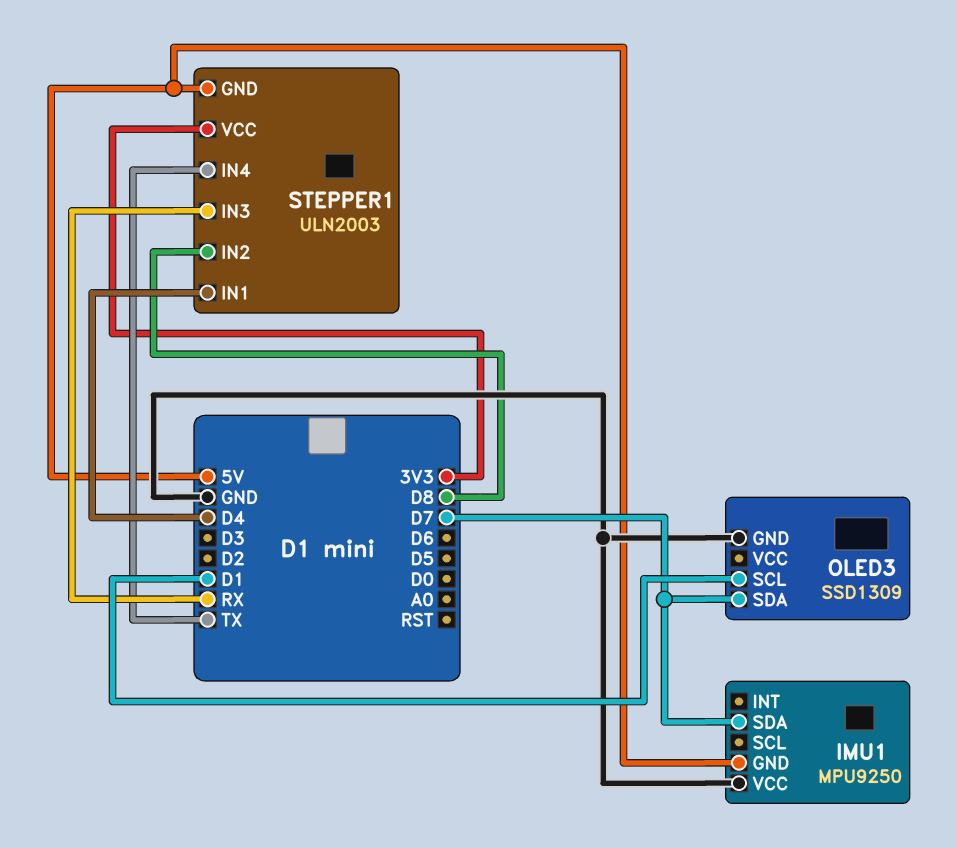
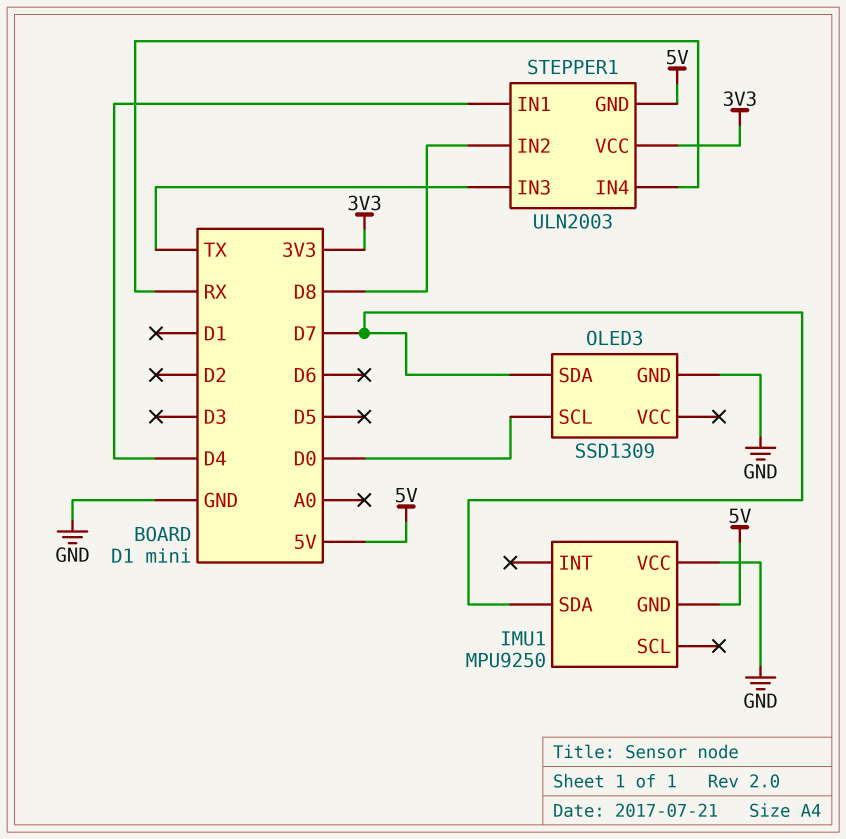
OLED3 pin SCL: D1 -> D0
STEPPER1 pin IN3: RX -> TX
STEPPER1 pin IN4: TX -> RX

